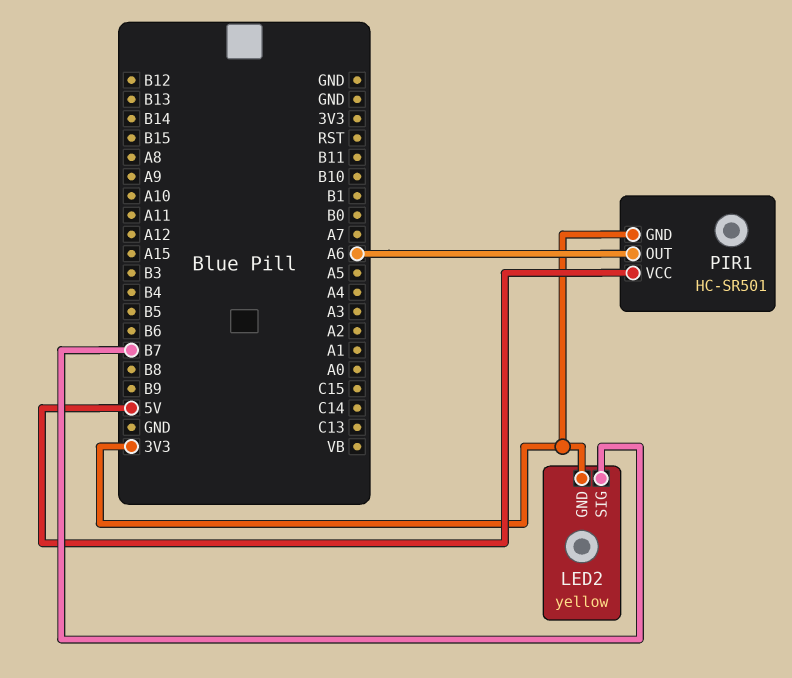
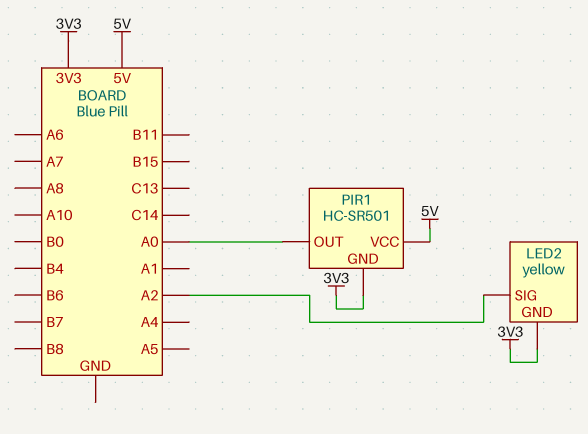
LED2 pin SIG: B7 -> A2
PIR1 pin OUT: A6 -> A0

